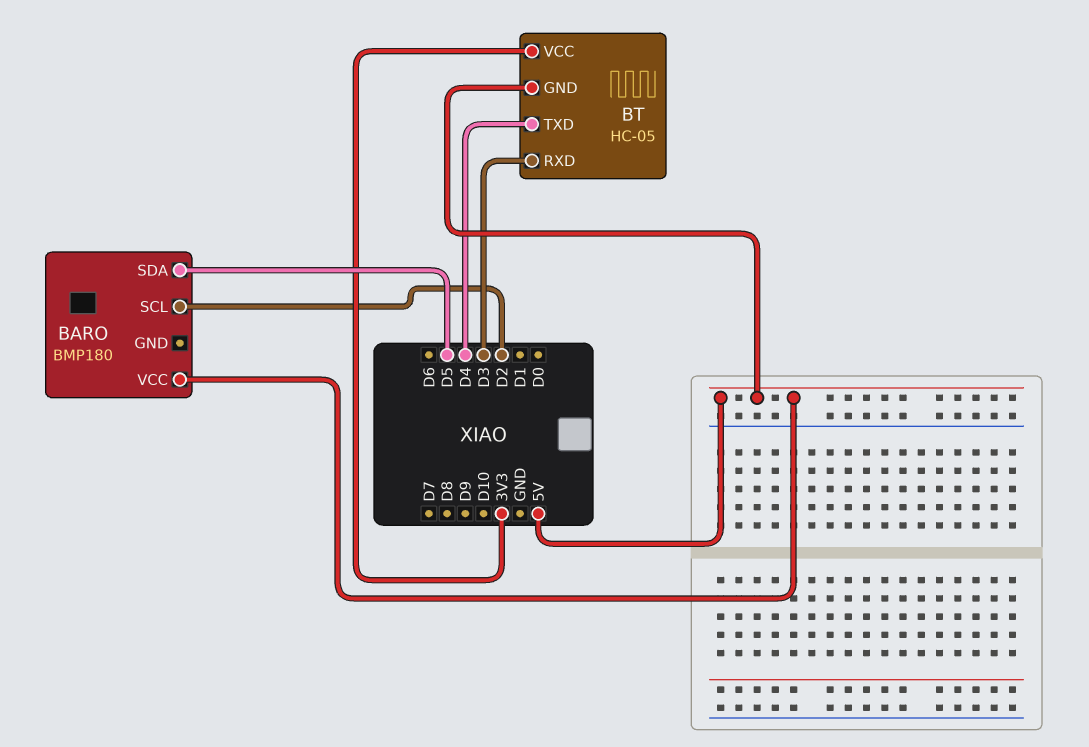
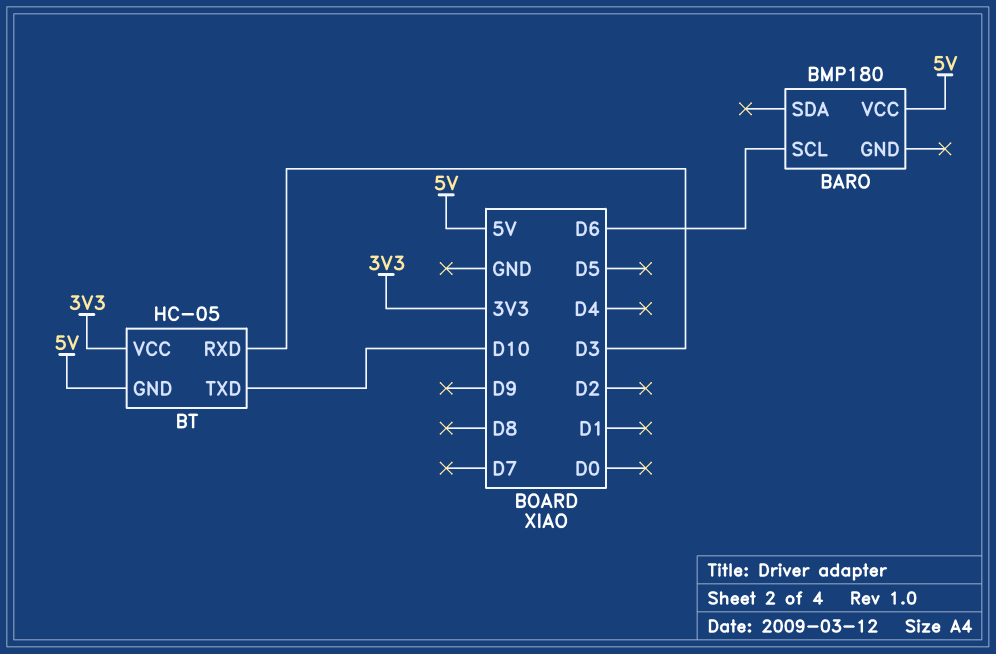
BARO pin SCL: D2 -> D6
BARO pin SDA: D5 -> none
BT pin TXD: D4 -> D10

